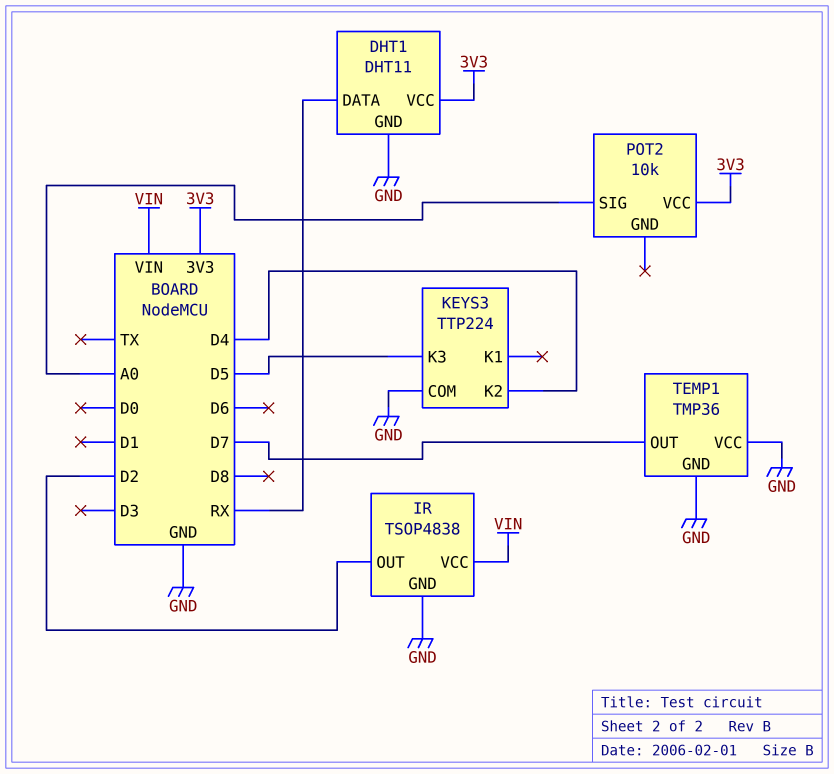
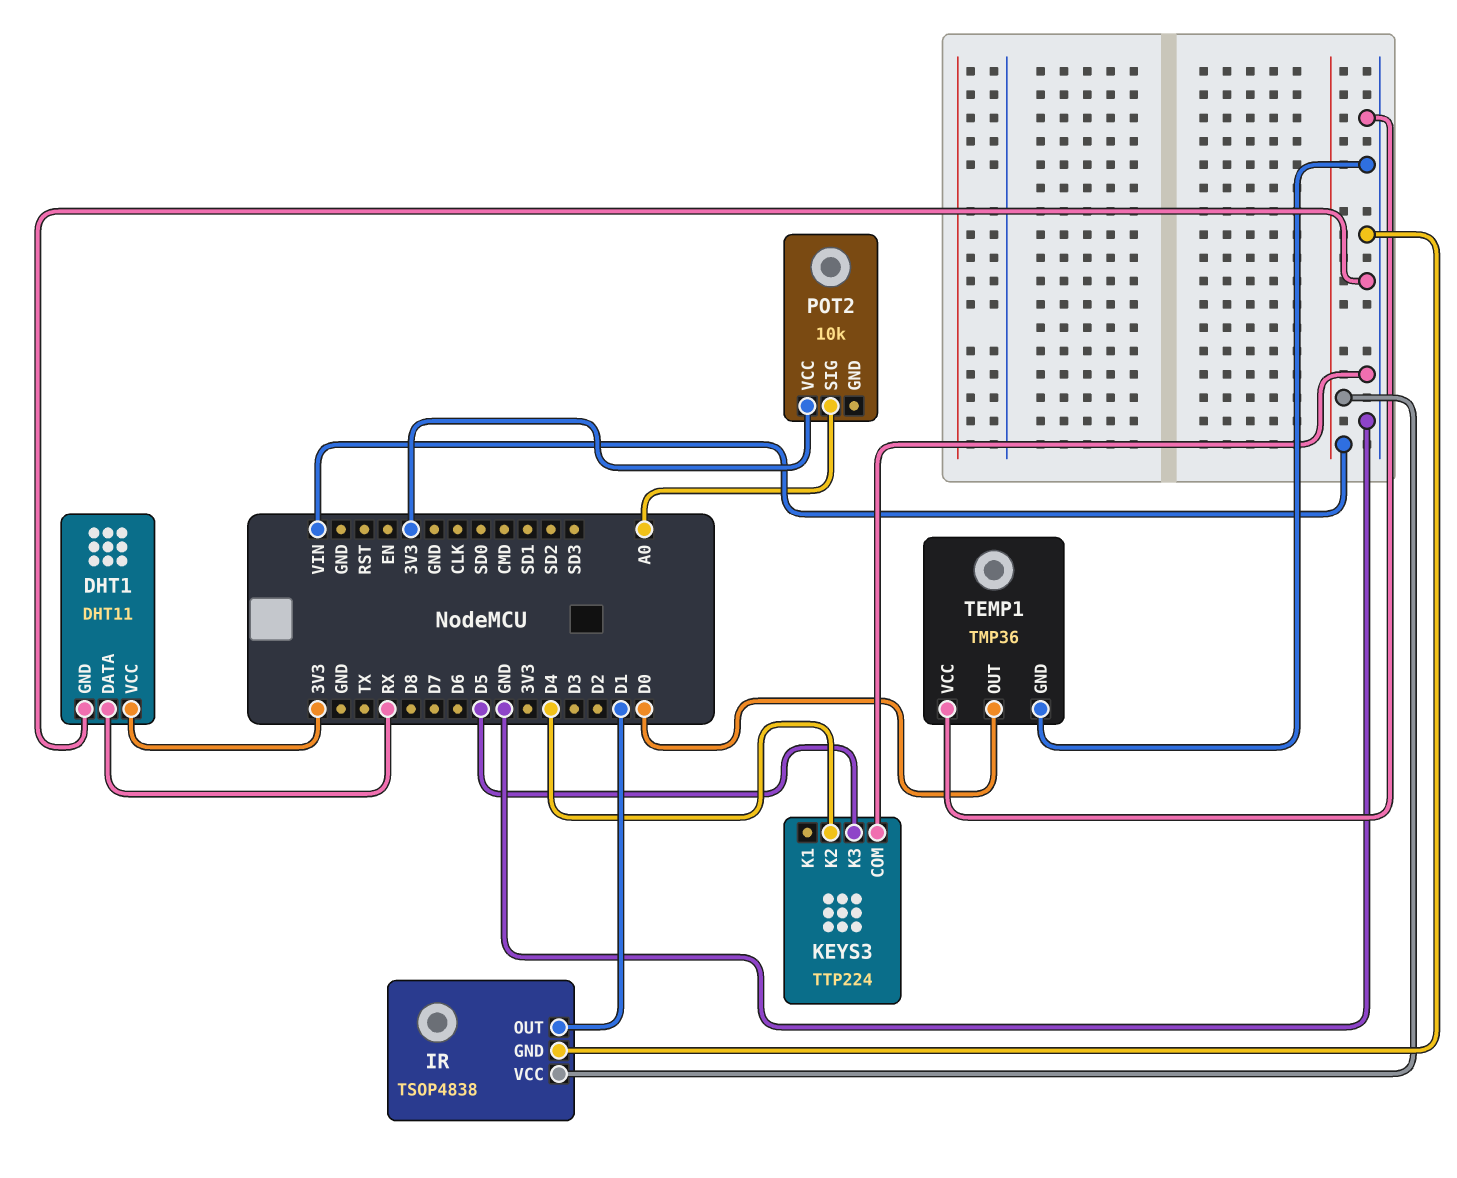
IR pin OUT: D2 -> D1
TEMP1 pin OUT: D7 -> D0

